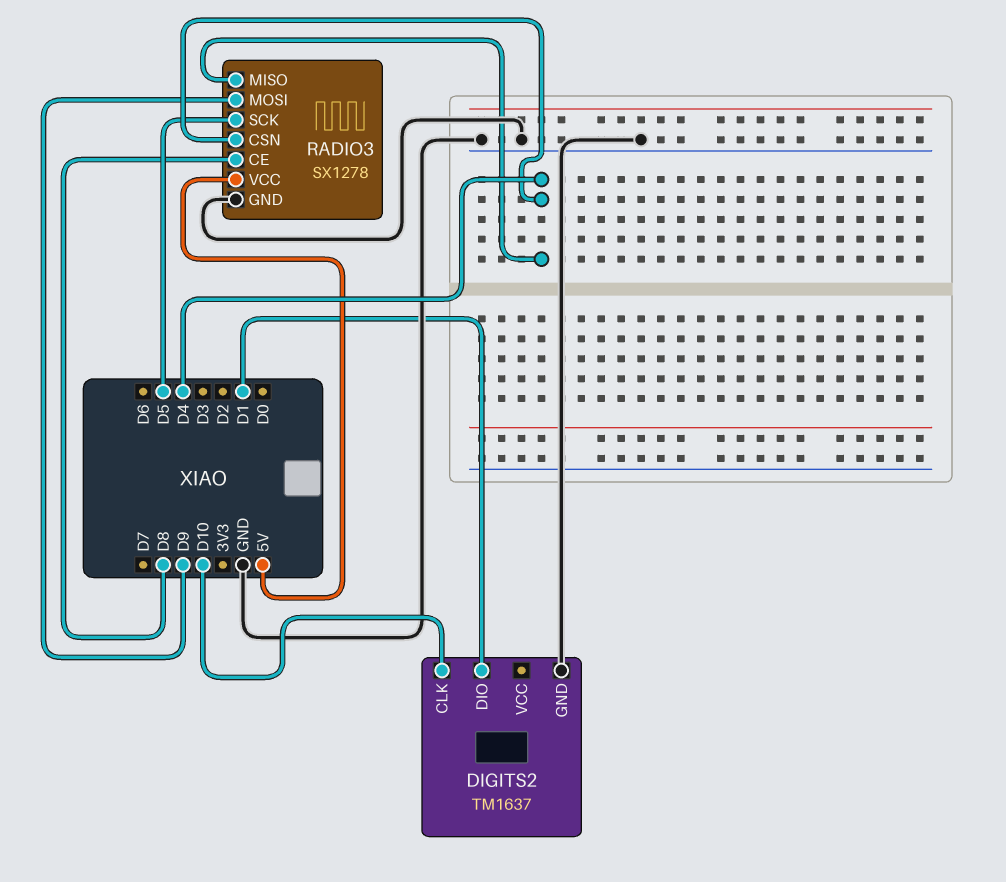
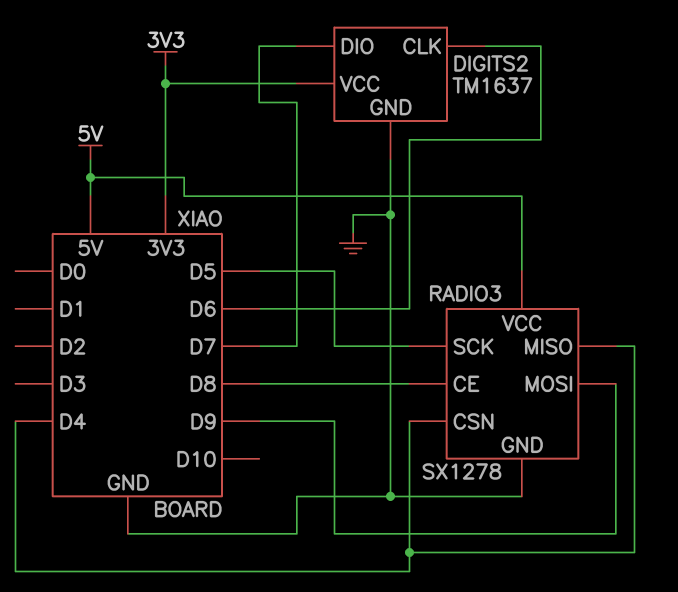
DIGITS2 pin CLK: D10 -> D6
DIGITS2 pin DIO: D1 -> D7
DIGITS2 pin VCC: none -> 3V3

